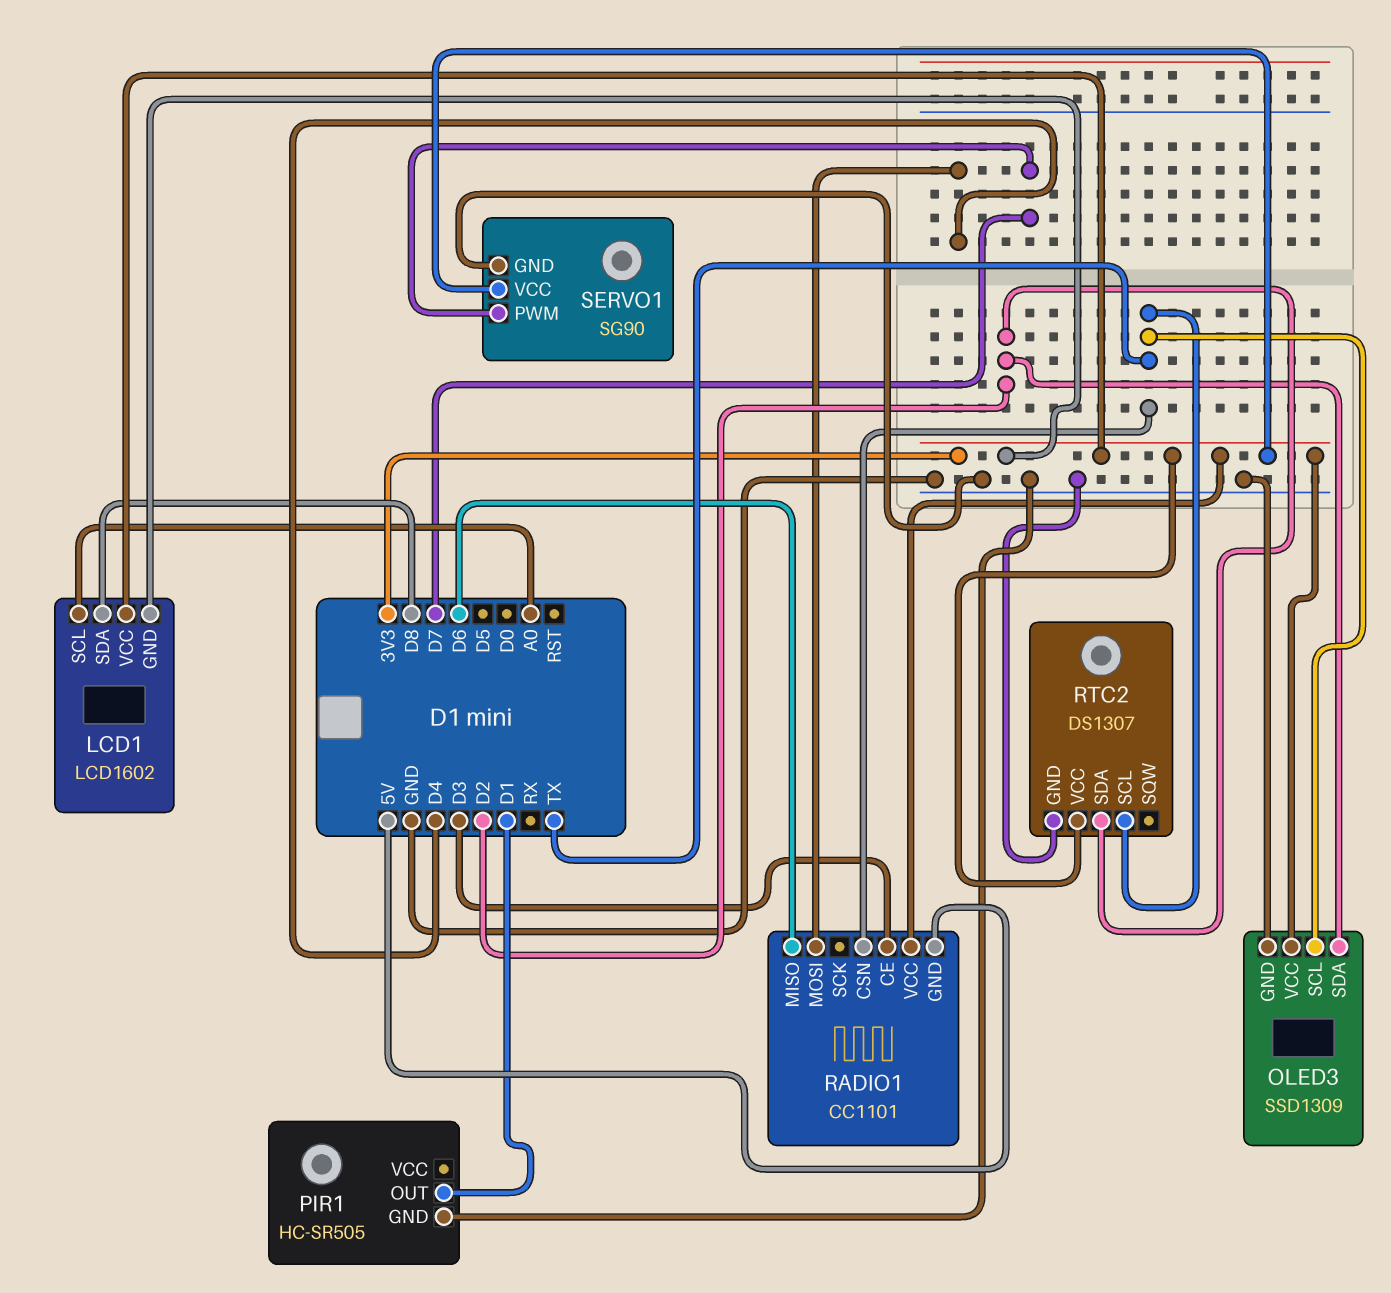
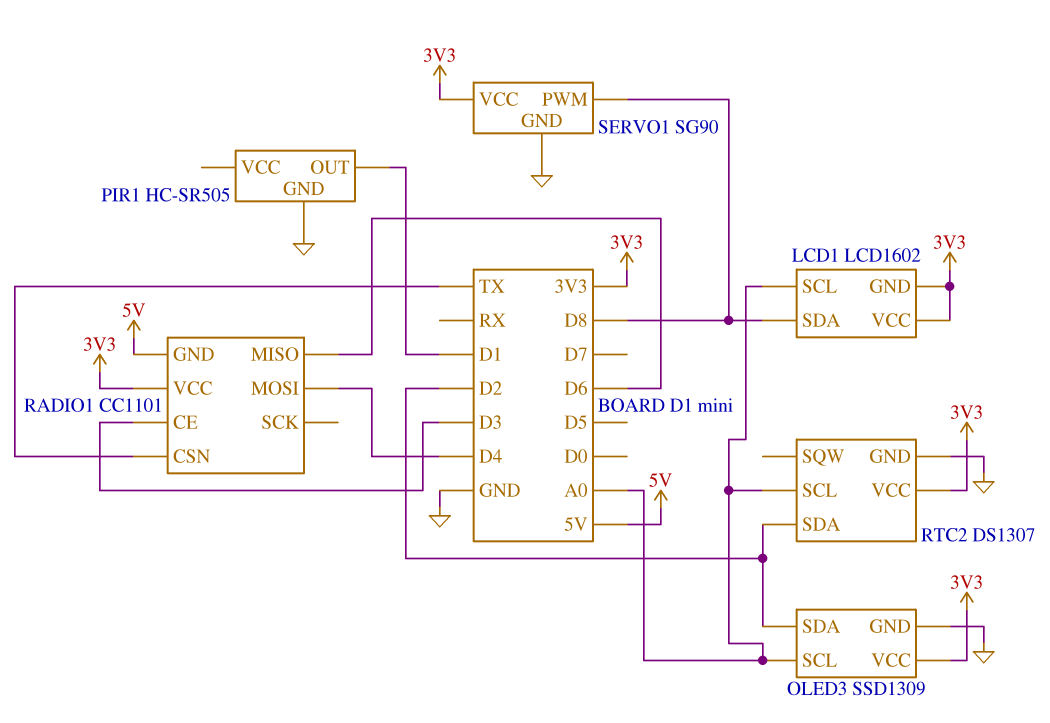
OLED3 pin SCL: TX -> A0
RTC2 pin SCL: TX -> A0
SERVO1 pin PWM: D7 -> D8

